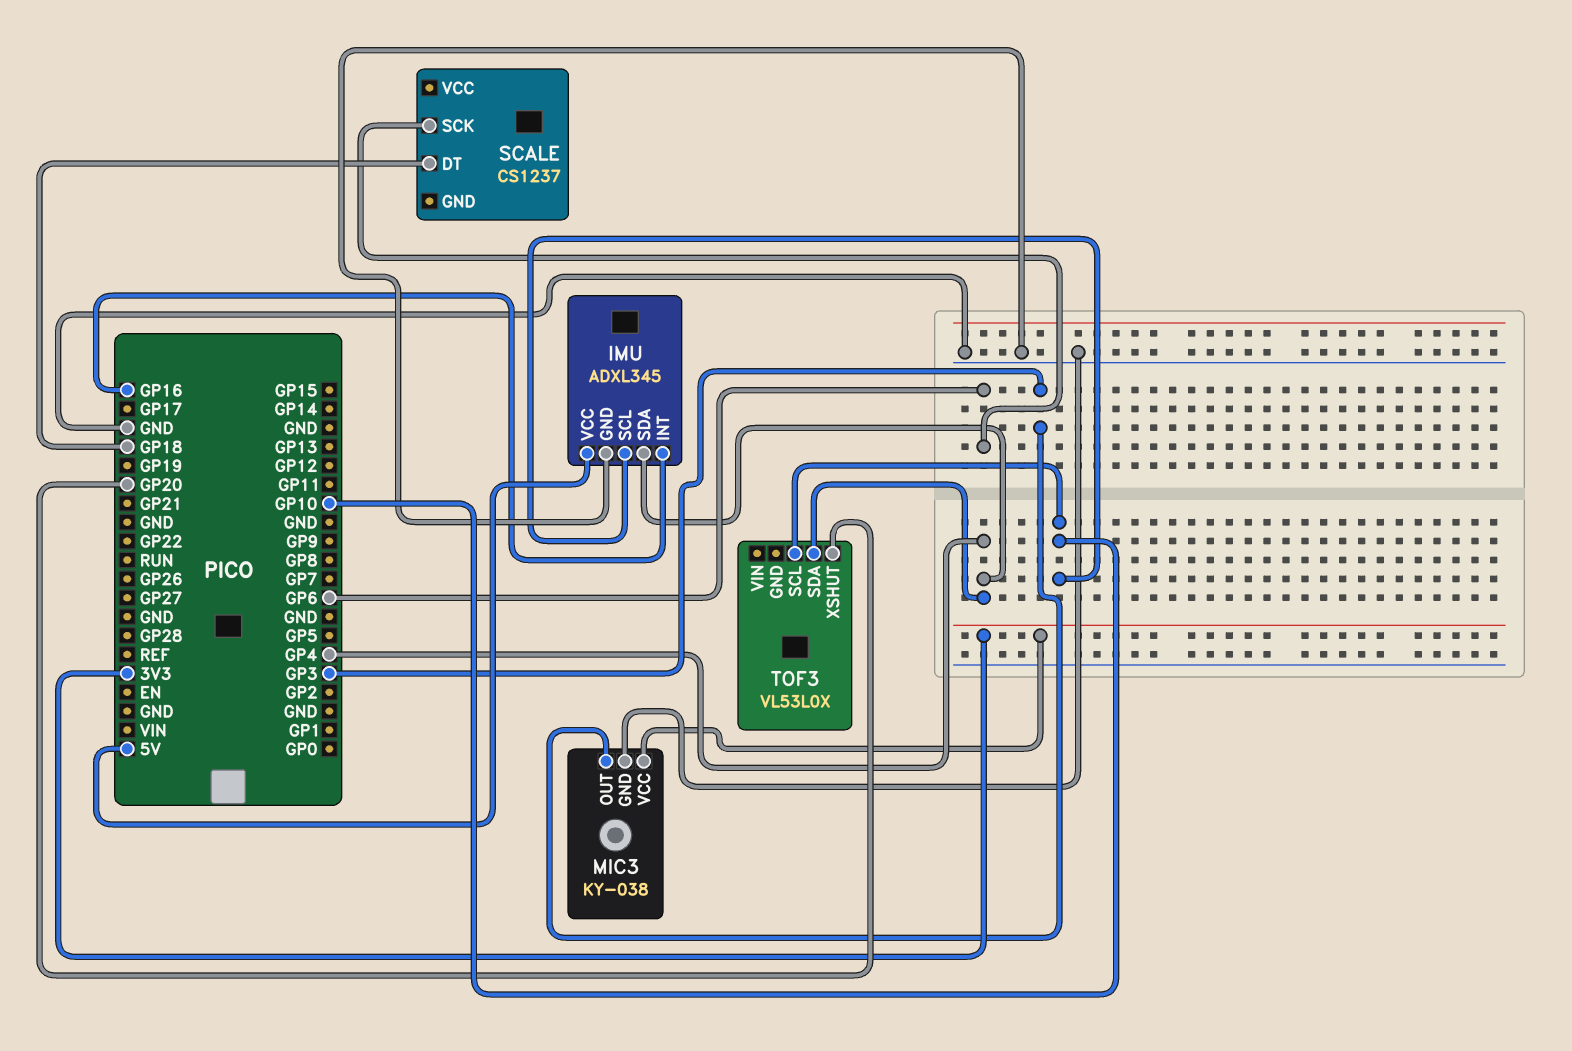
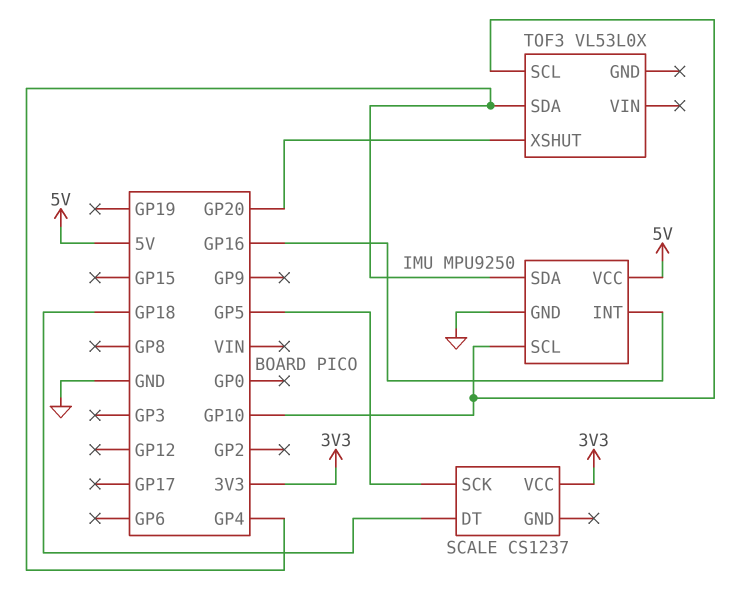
IMU: ADXL345 -> MPU9250
MIC3: KY-038 -> none
MIC3 pin GND: GND -> none
MIC3 pin OUT: GP3 -> none
MIC3 pin VCC: 3V3 -> none
SCALE pin SCK: GP6 -> GP5
SCALE pin VCC: none -> 3V3

